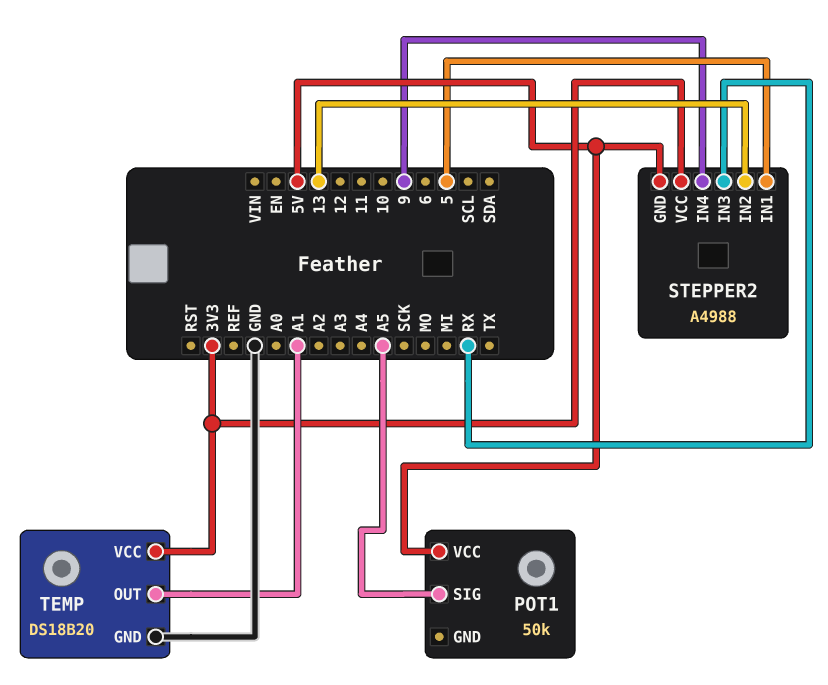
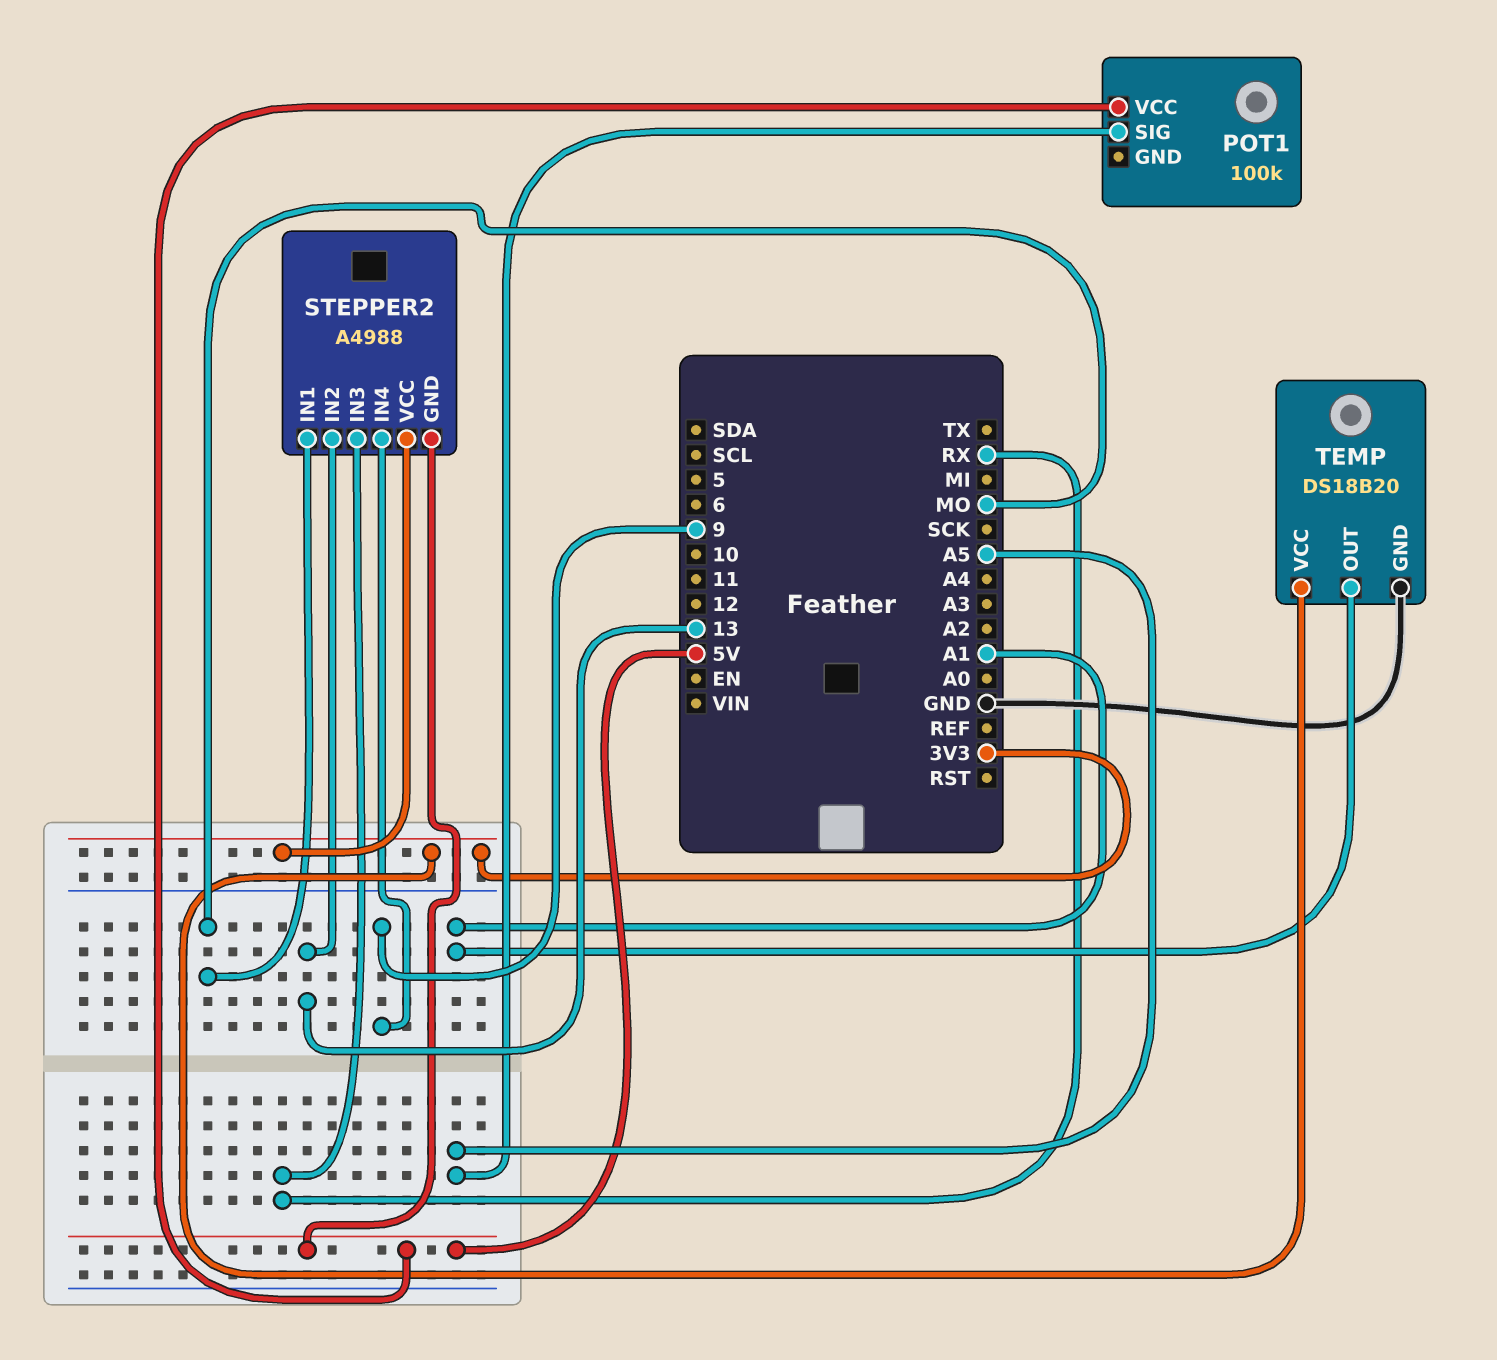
POT1: 50k -> 100k
STEPPER2 pin IN1: 5 -> MO

